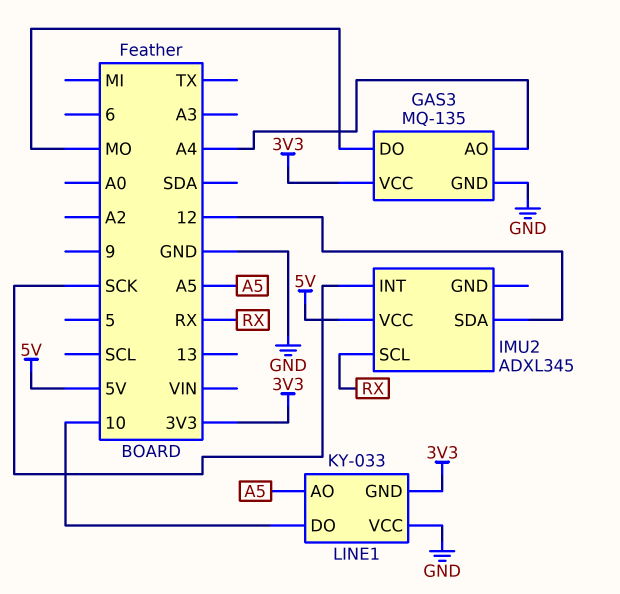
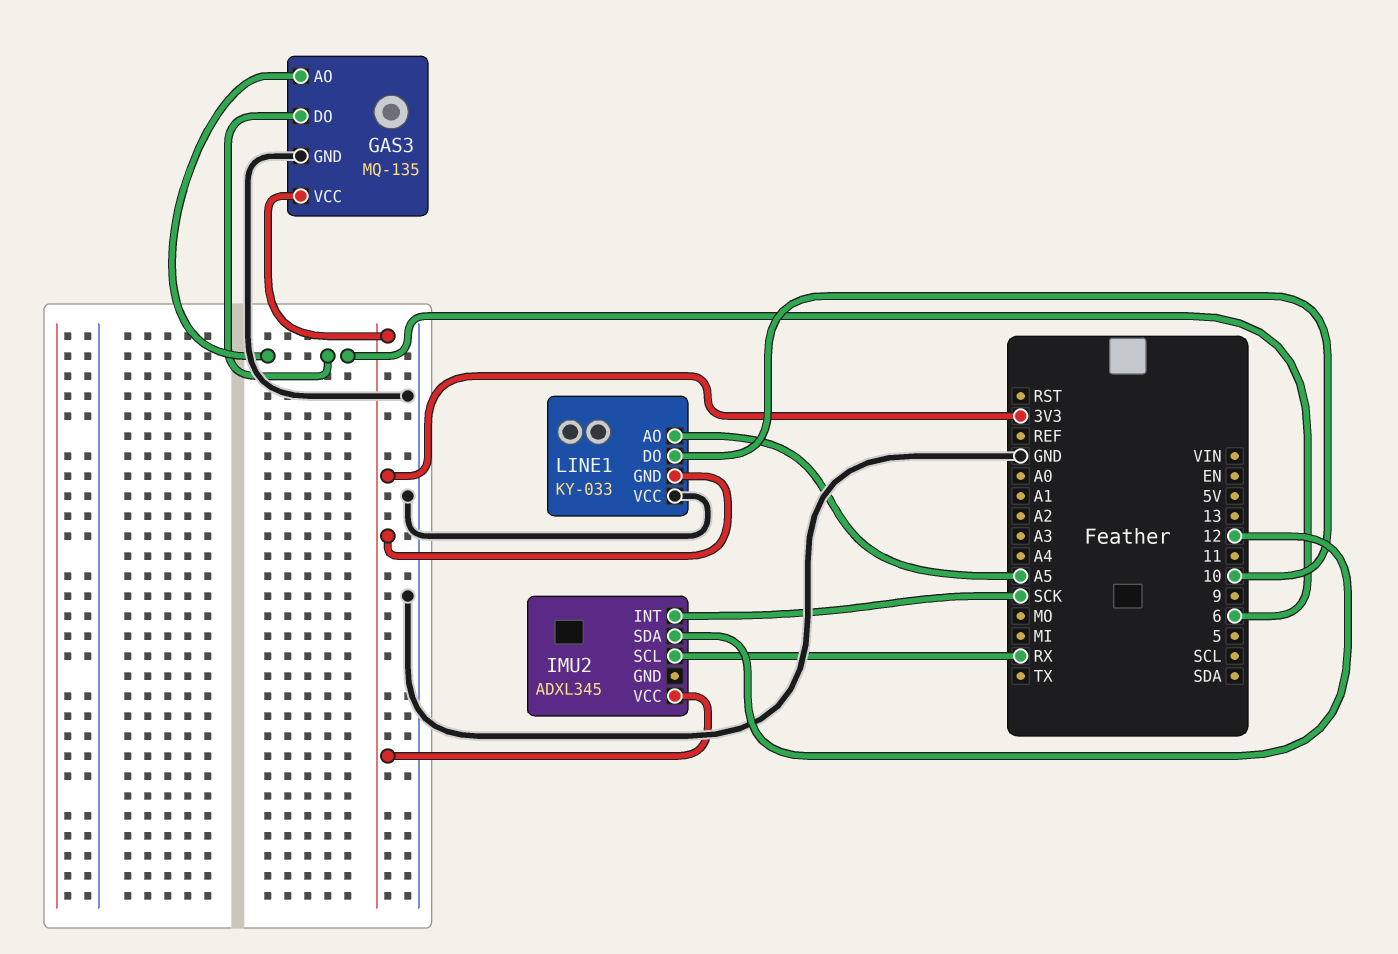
GAS3 pin AO: A4 -> 6
GAS3 pin DO: MO -> 6
IMU2 pin VCC: 5V -> 3V3

